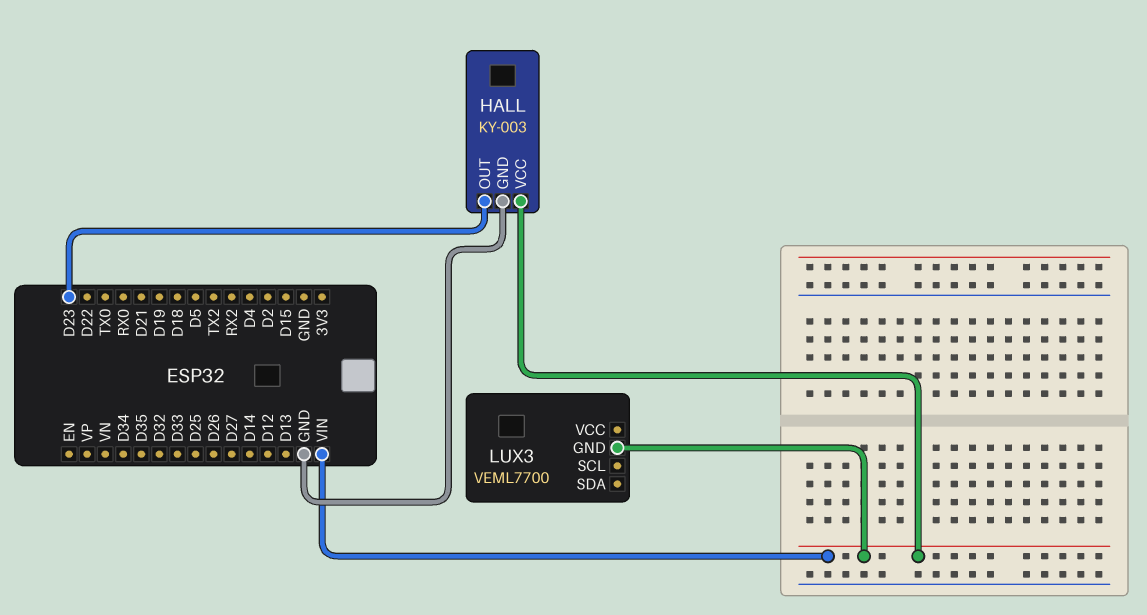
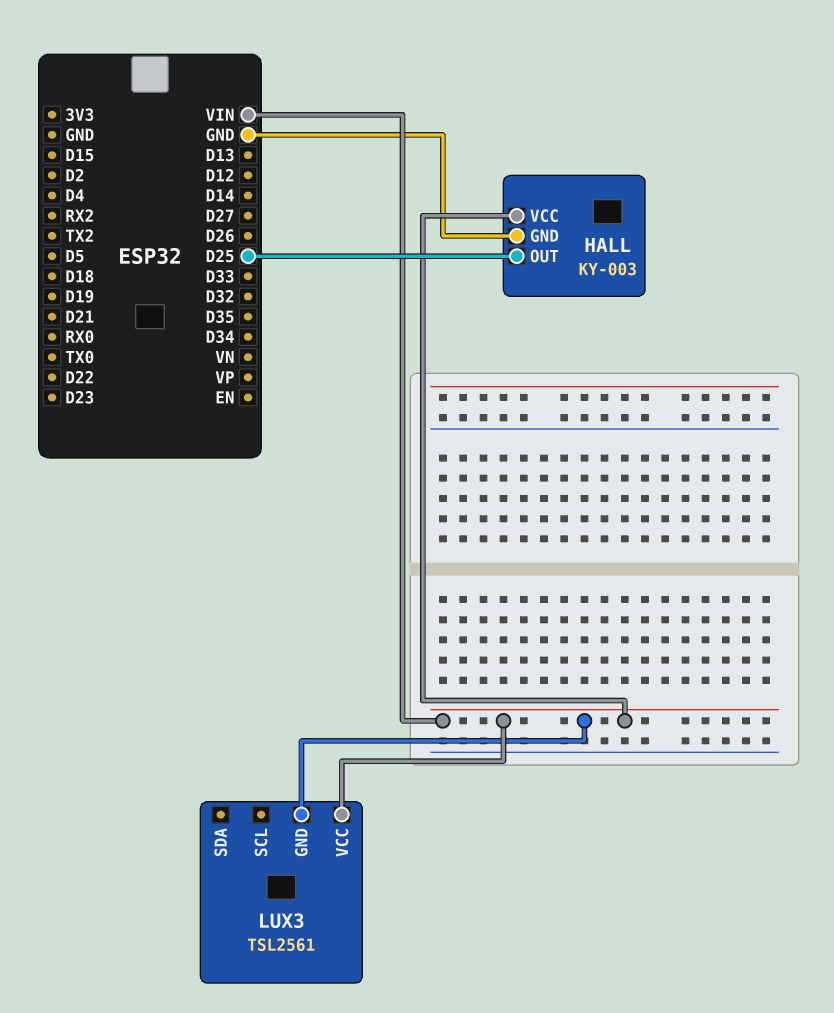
HALL pin OUT: D23 -> D25
LUX3: VEML7700 -> TSL2561
LUX3 pin VCC: none -> VIN

